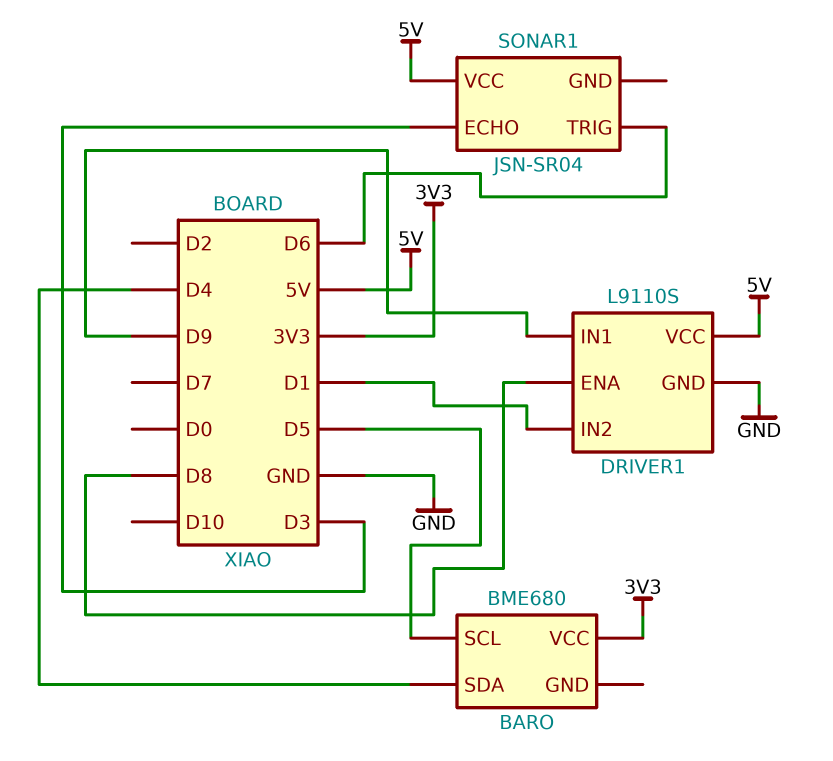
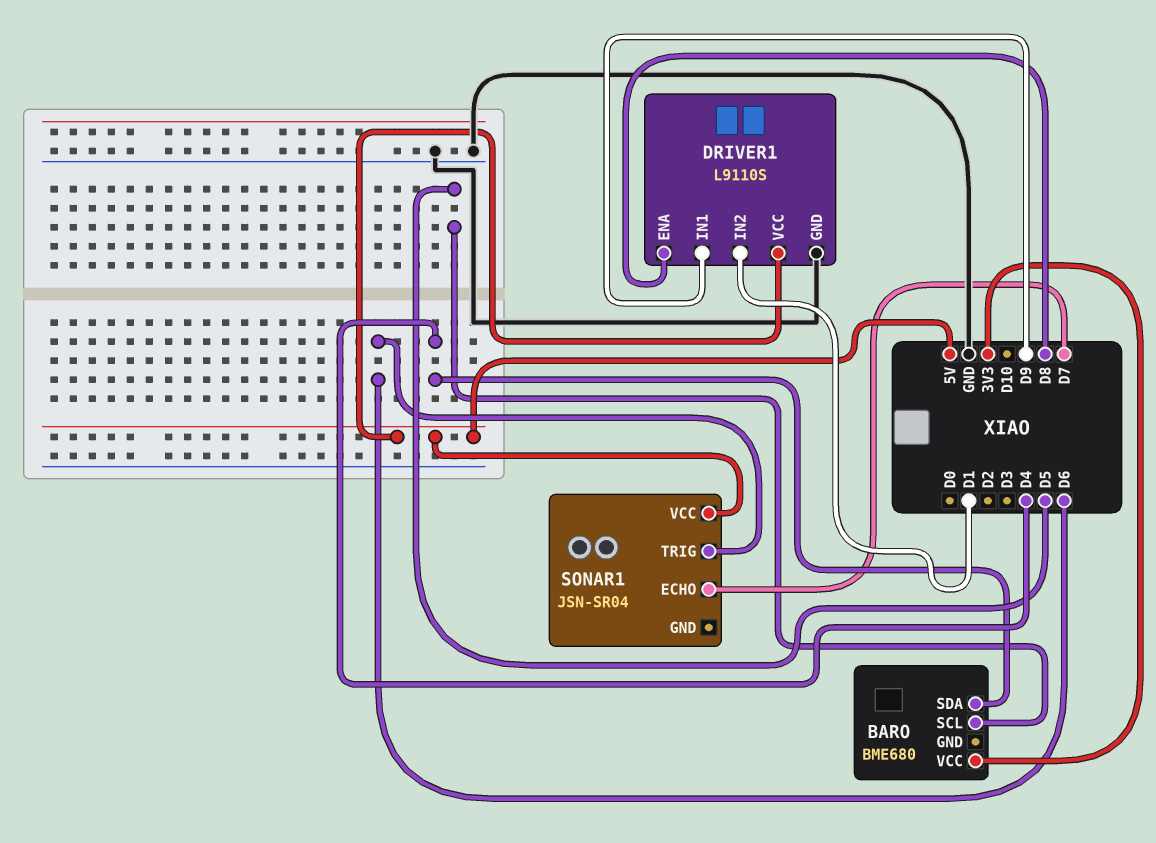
SONAR1 pin ECHO: D3 -> D7

